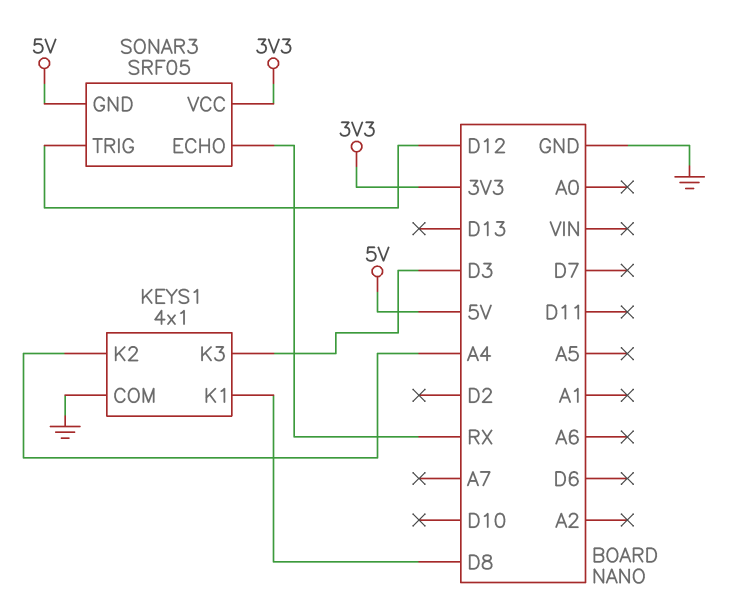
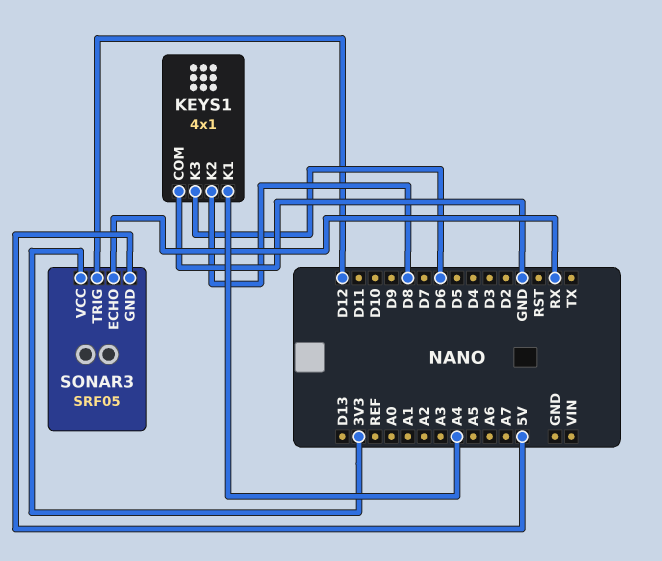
KEYS1 pin K1: D8 -> A4
KEYS1 pin K2: A4 -> D8
KEYS1 pin K3: D3 -> D6

